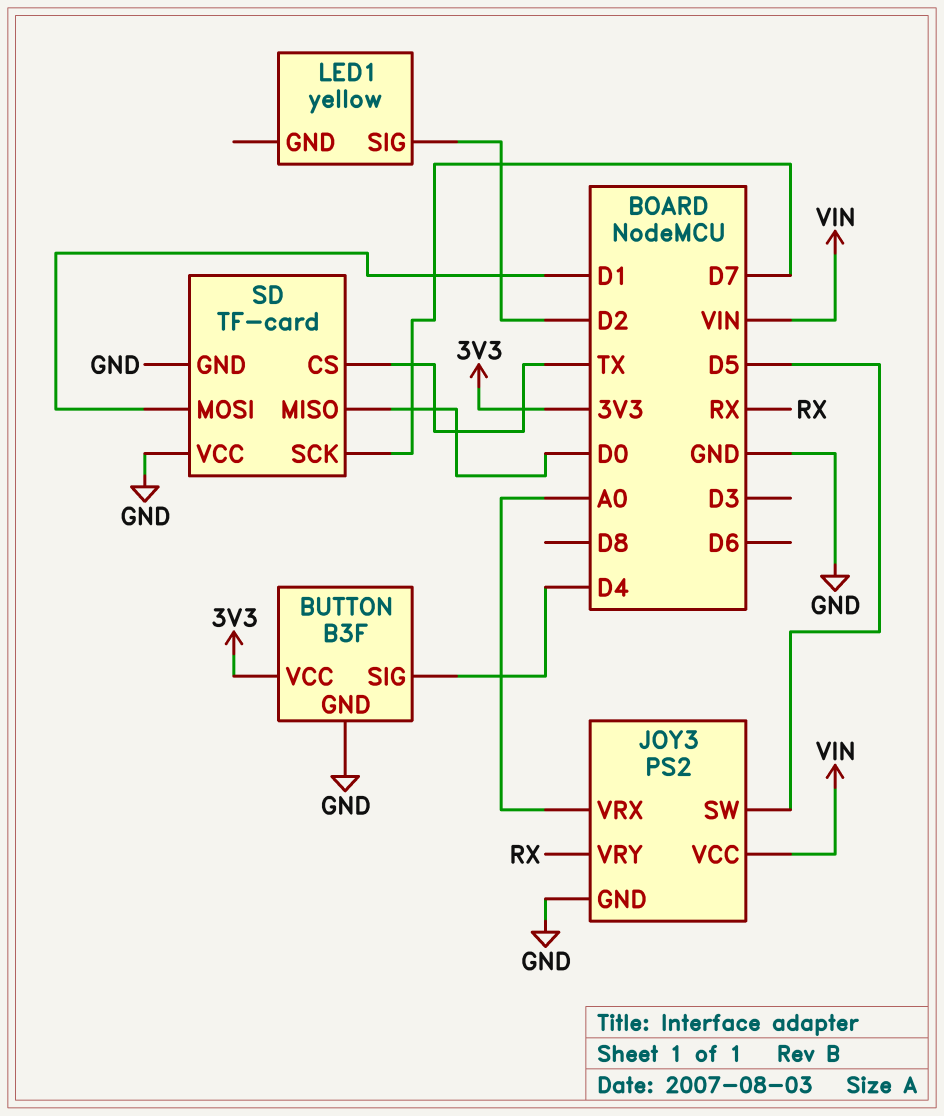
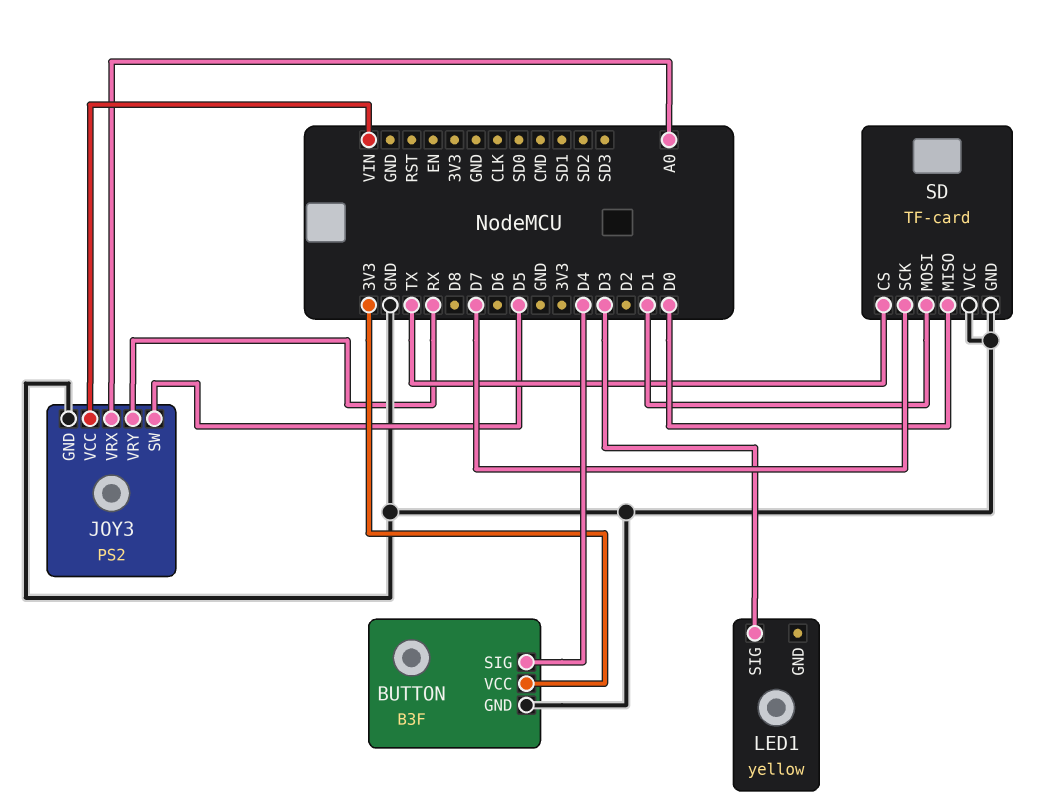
LED1 pin SIG: D2 -> D3

